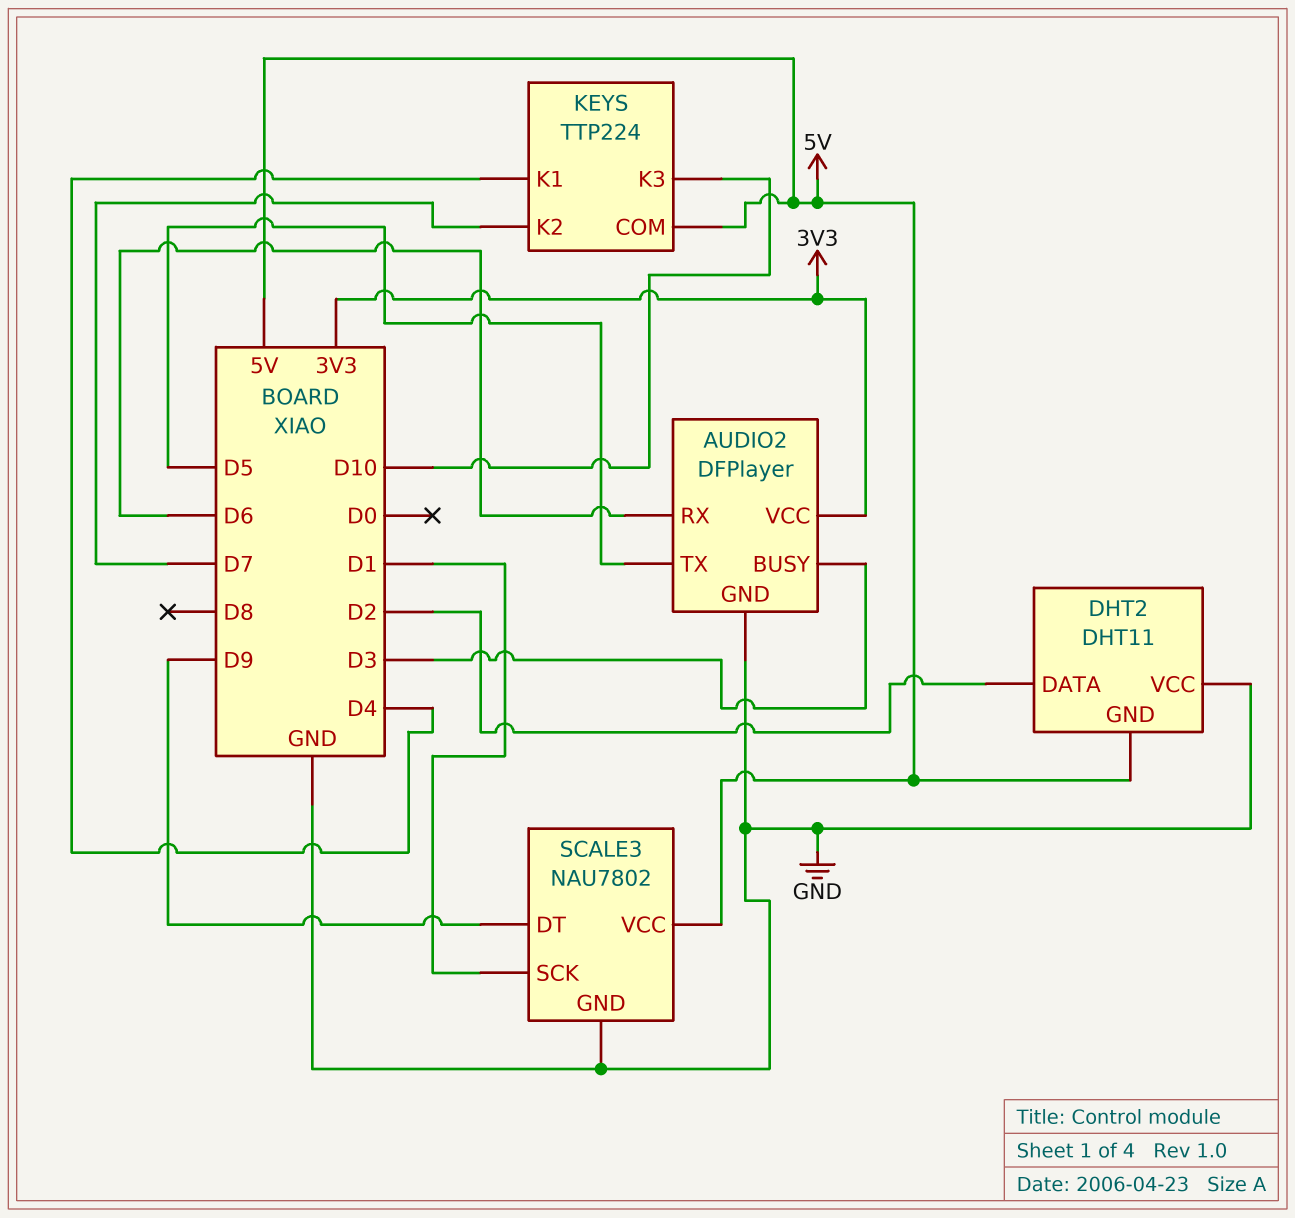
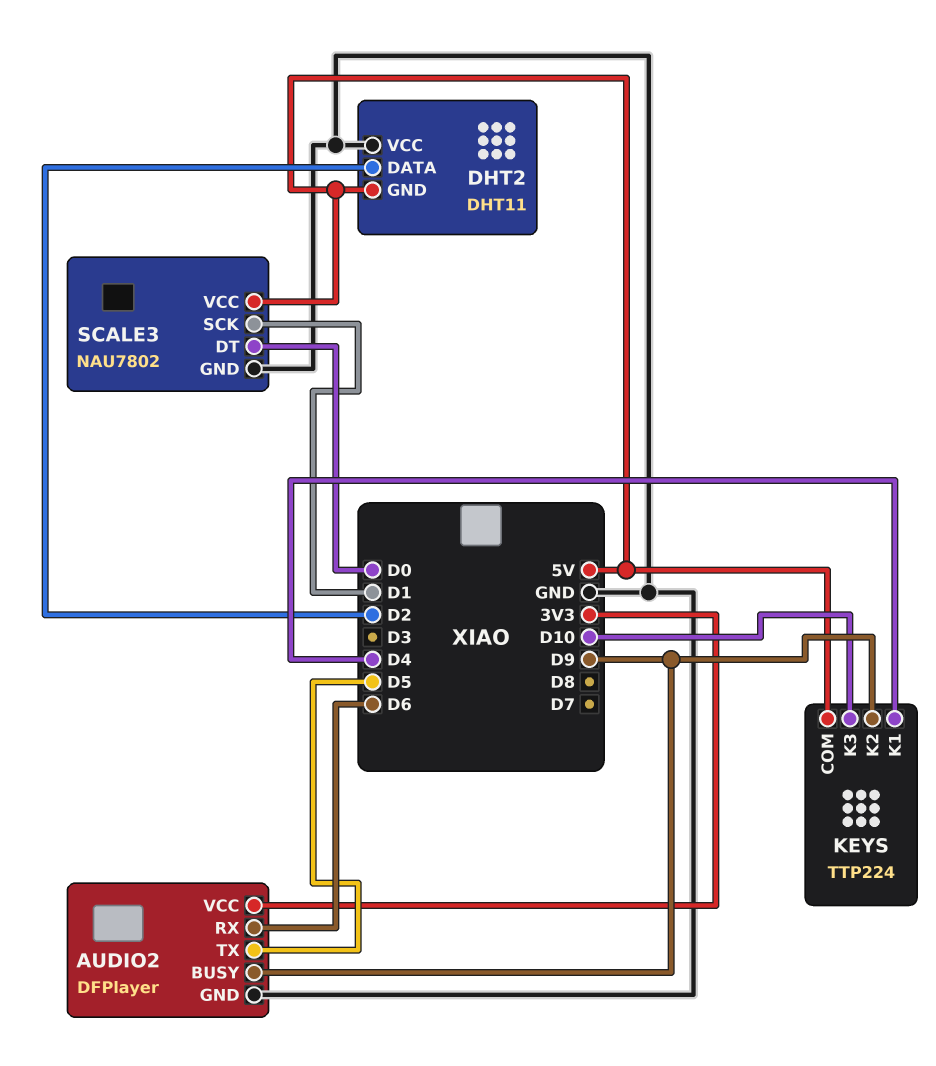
AUDIO2 pin BUSY: D3 -> D9
KEYS pin K2: D7 -> D9
SCALE3 pin DT: D9 -> D0

